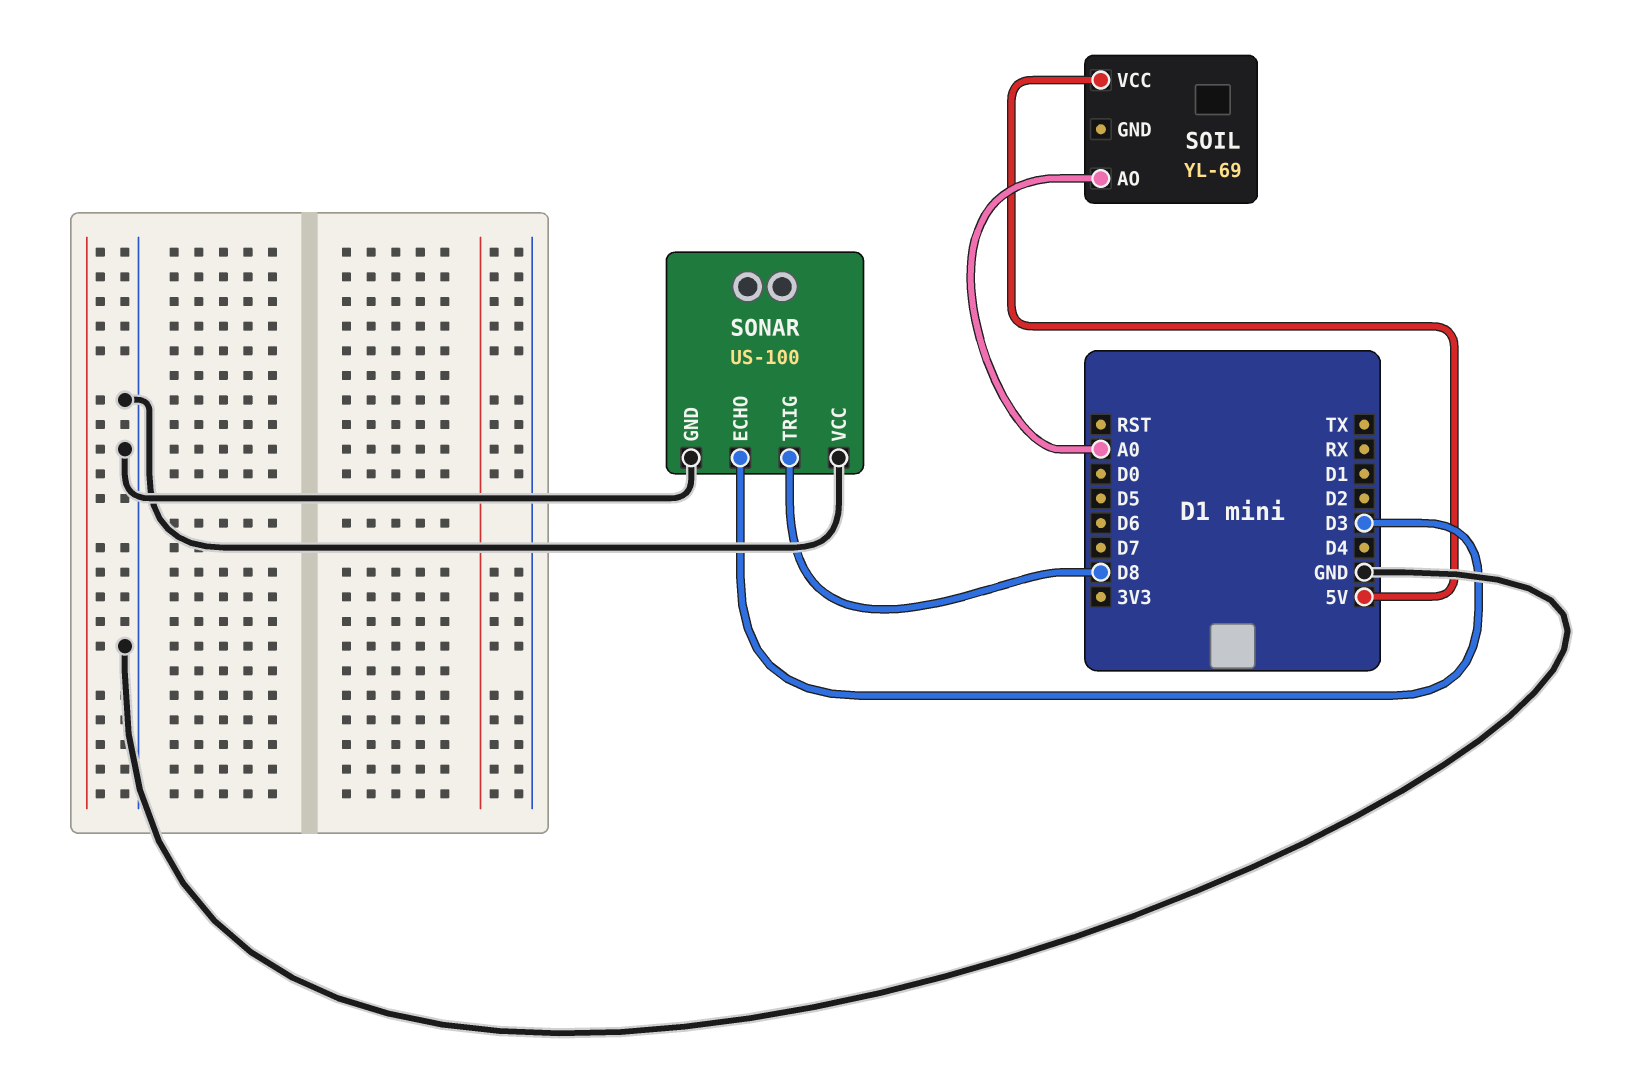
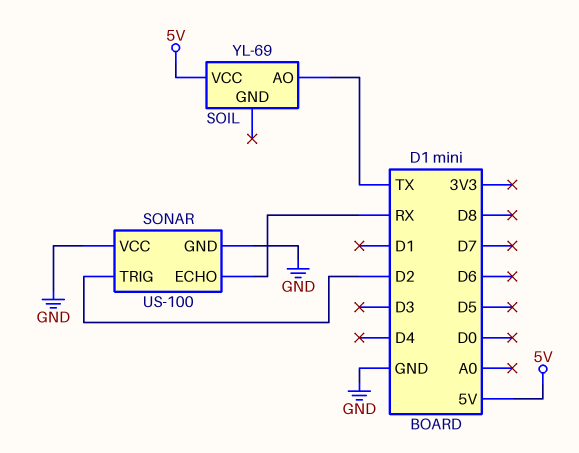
SOIL pin AO: A0 -> TX
SONAR pin ECHO: D3 -> RX
SONAR pin TRIG: D8 -> D2

